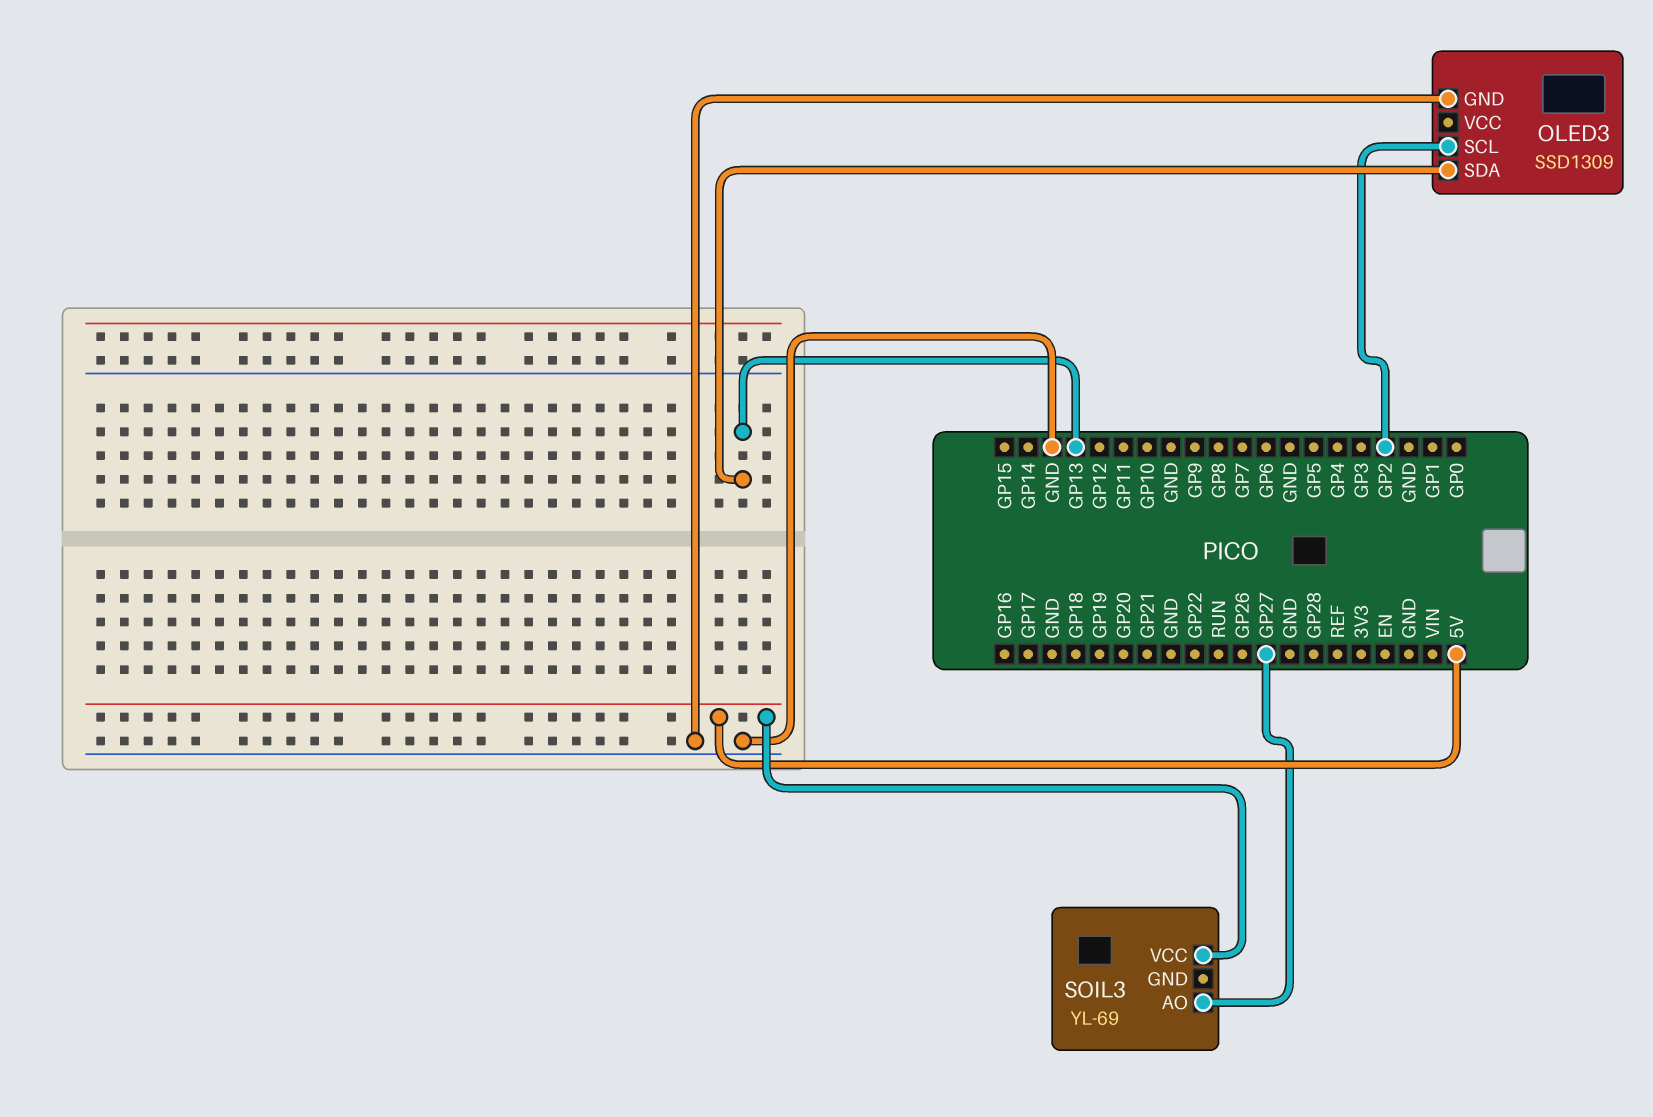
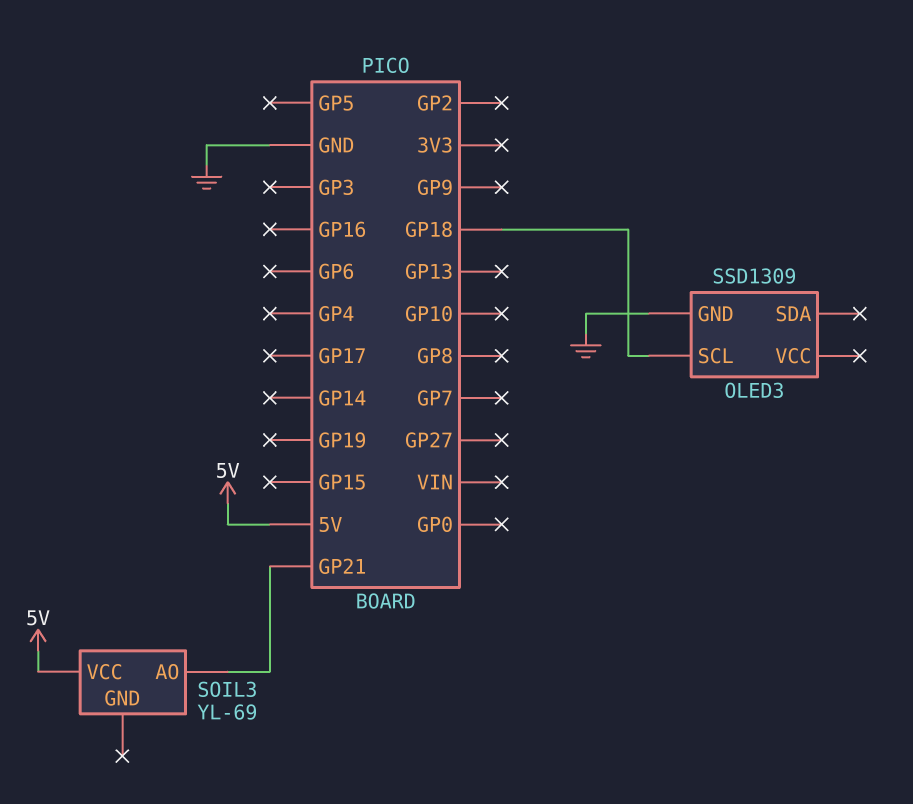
OLED3 pin SCL: GP2 -> GP18
OLED3 pin SDA: GP13 -> none
SOIL3 pin AO: GP27 -> GP21

